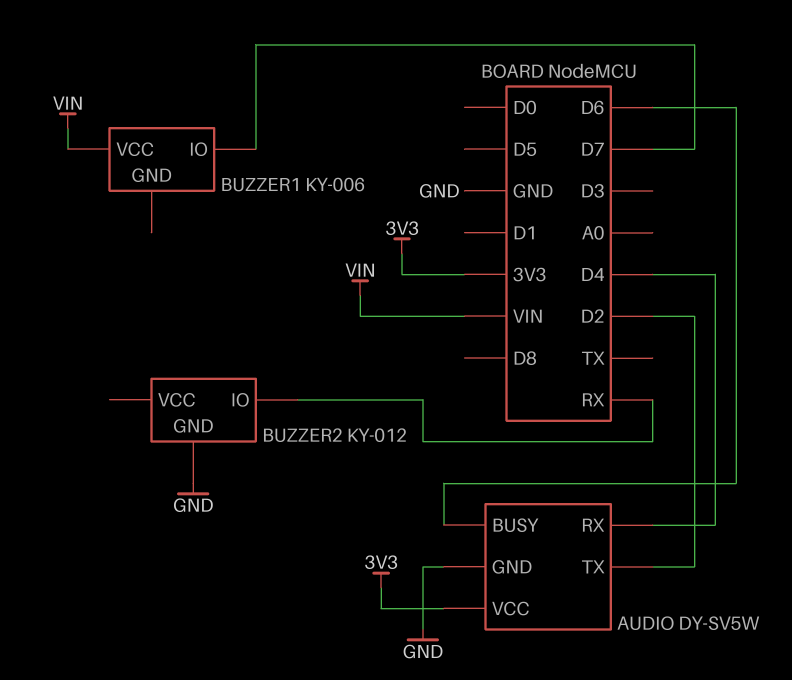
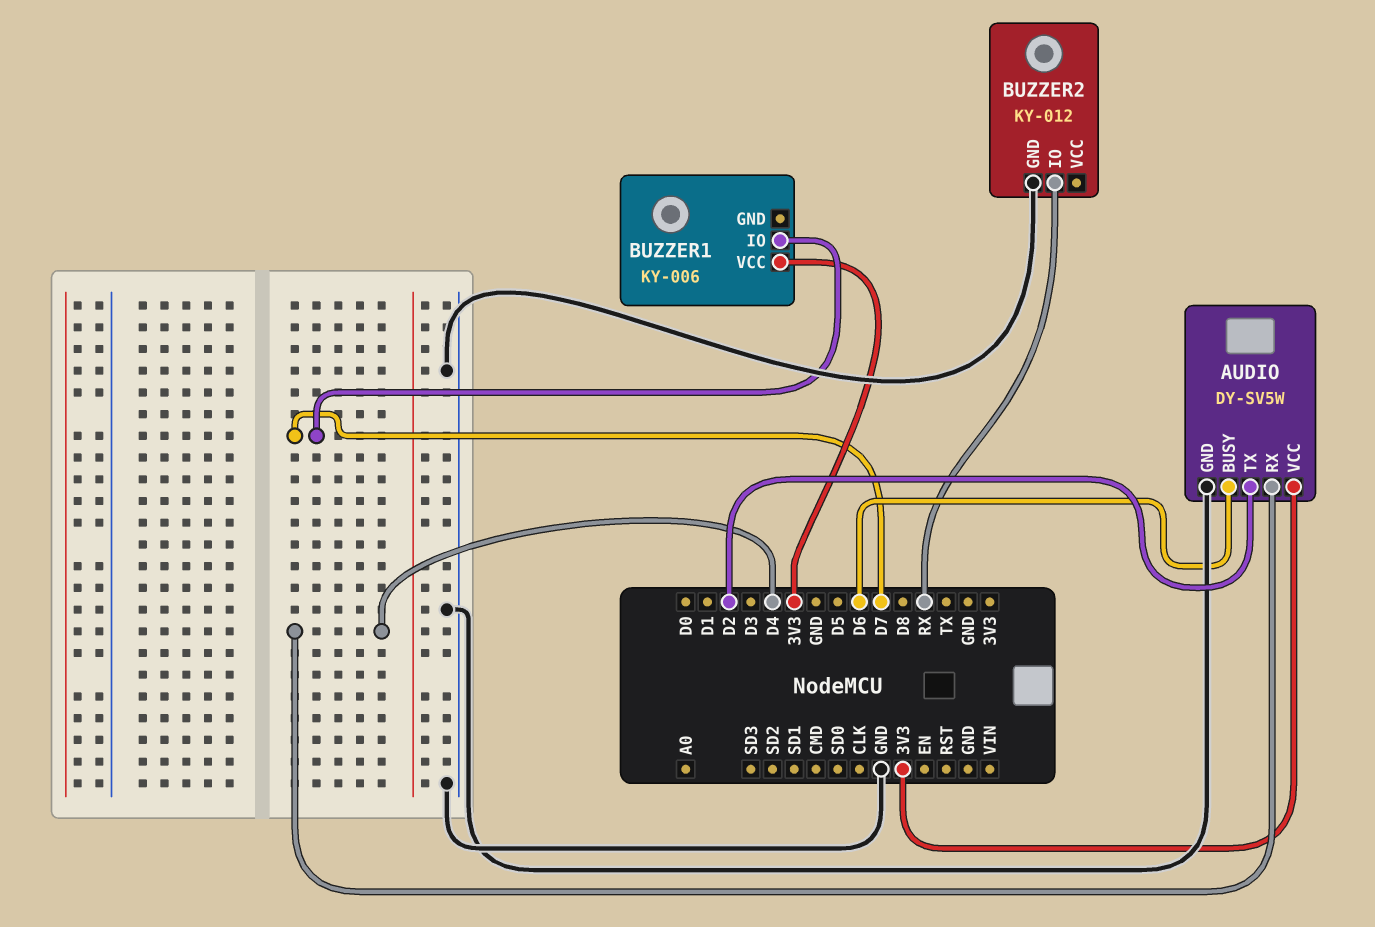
BUZZER1 pin VCC: VIN -> 3V3

